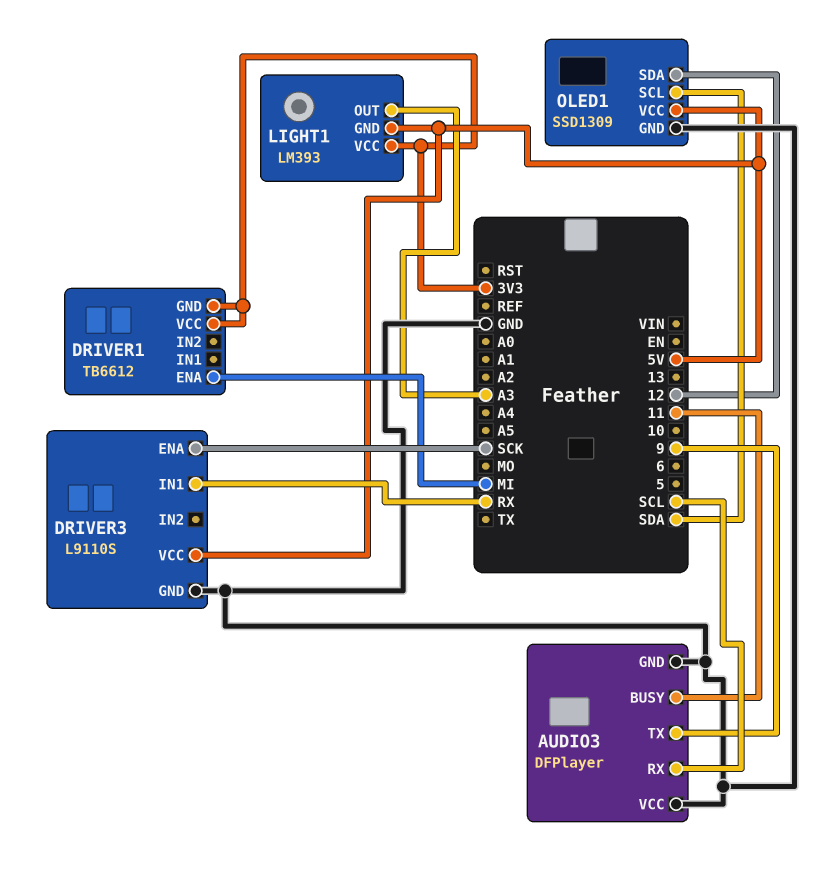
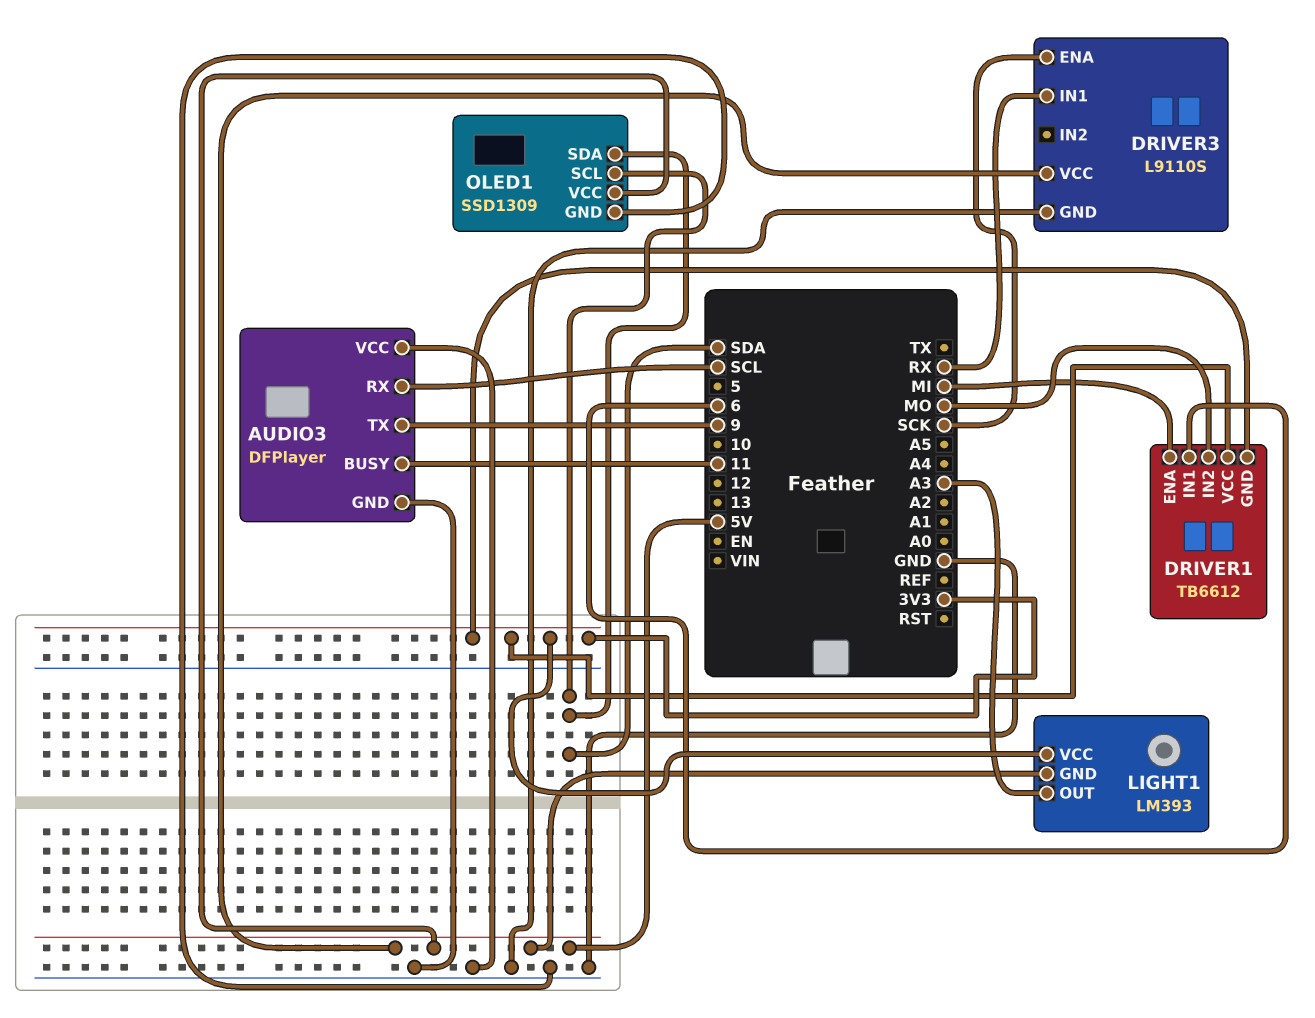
DRIVER1 pin IN1: none -> 6
DRIVER1 pin IN2: none -> MO
OLED1 pin SDA: 12 -> SDA

